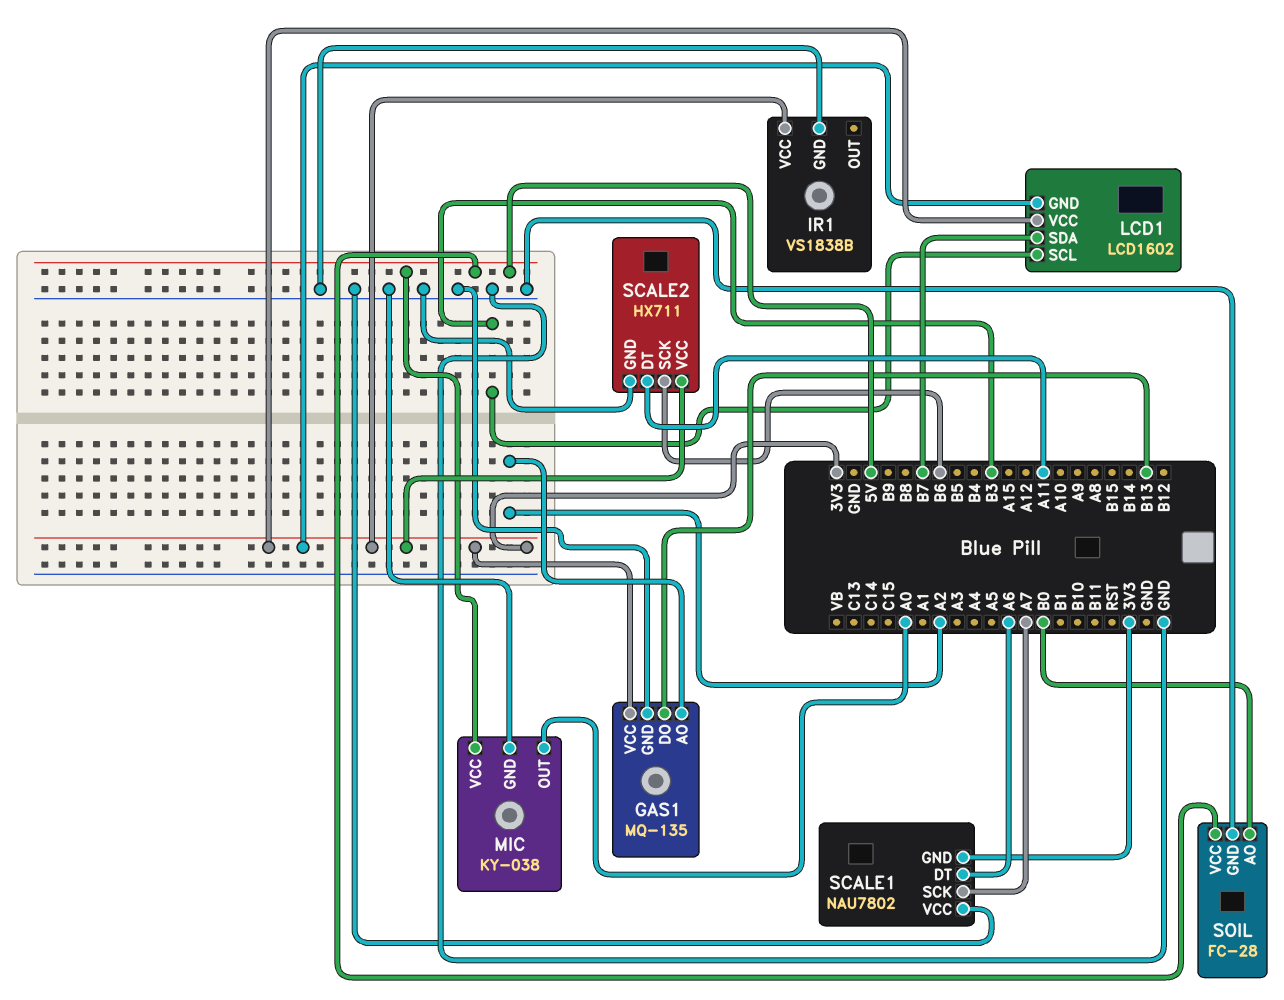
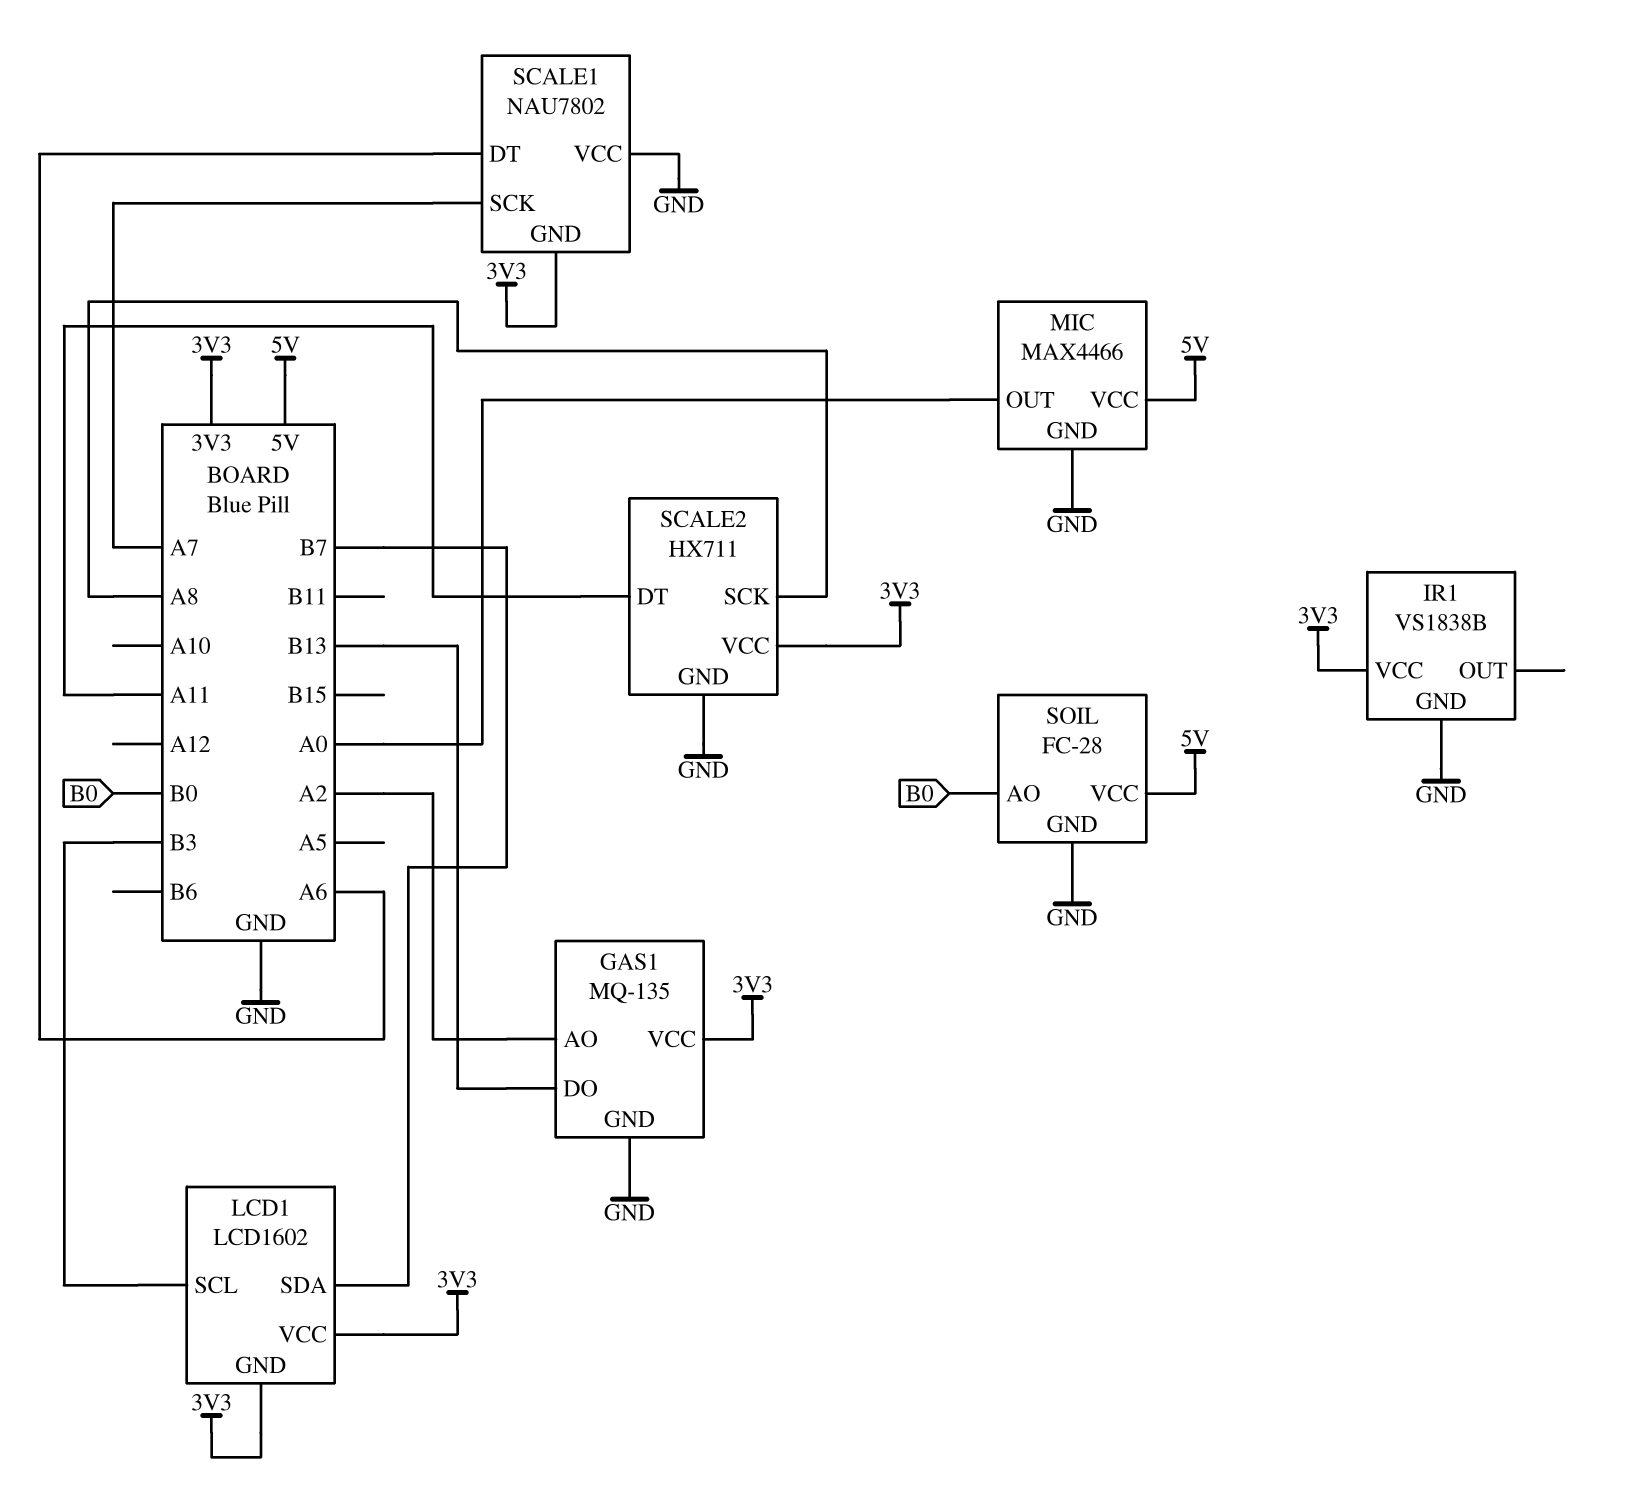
MIC: KY-038 -> MAX4466
SCALE2 pin SCK: B6 -> A8

